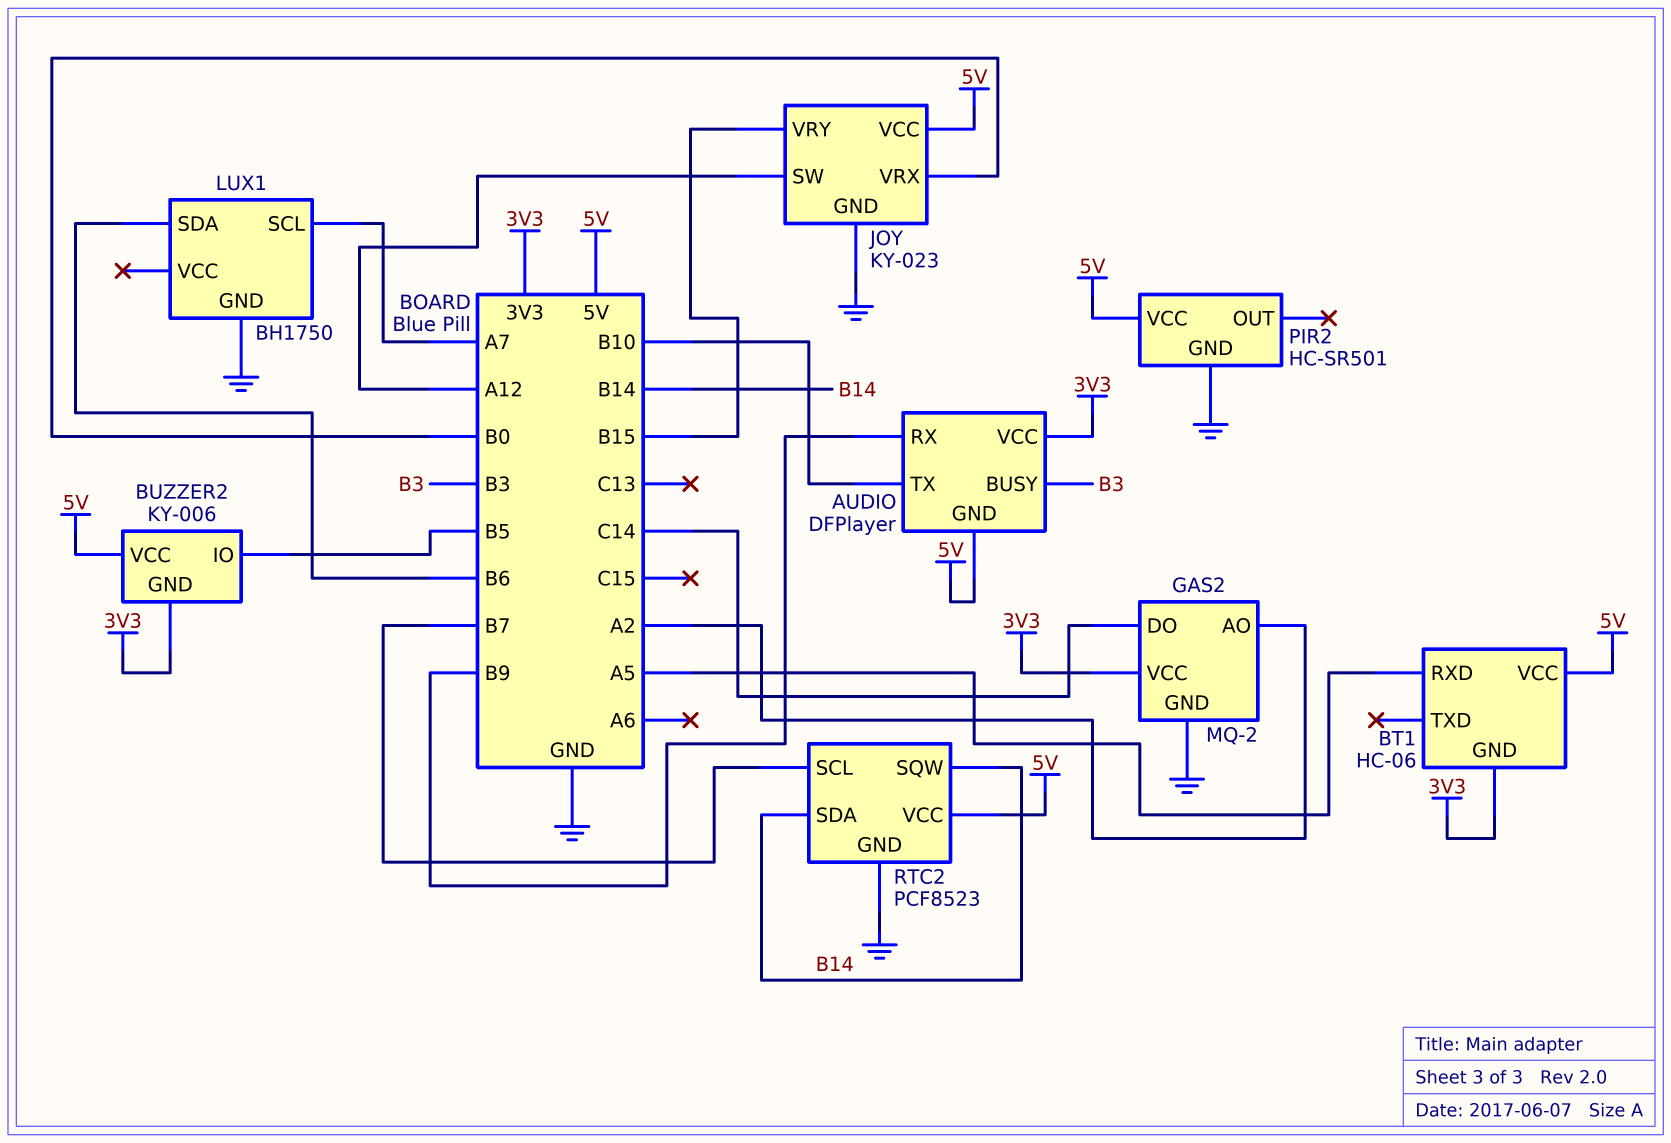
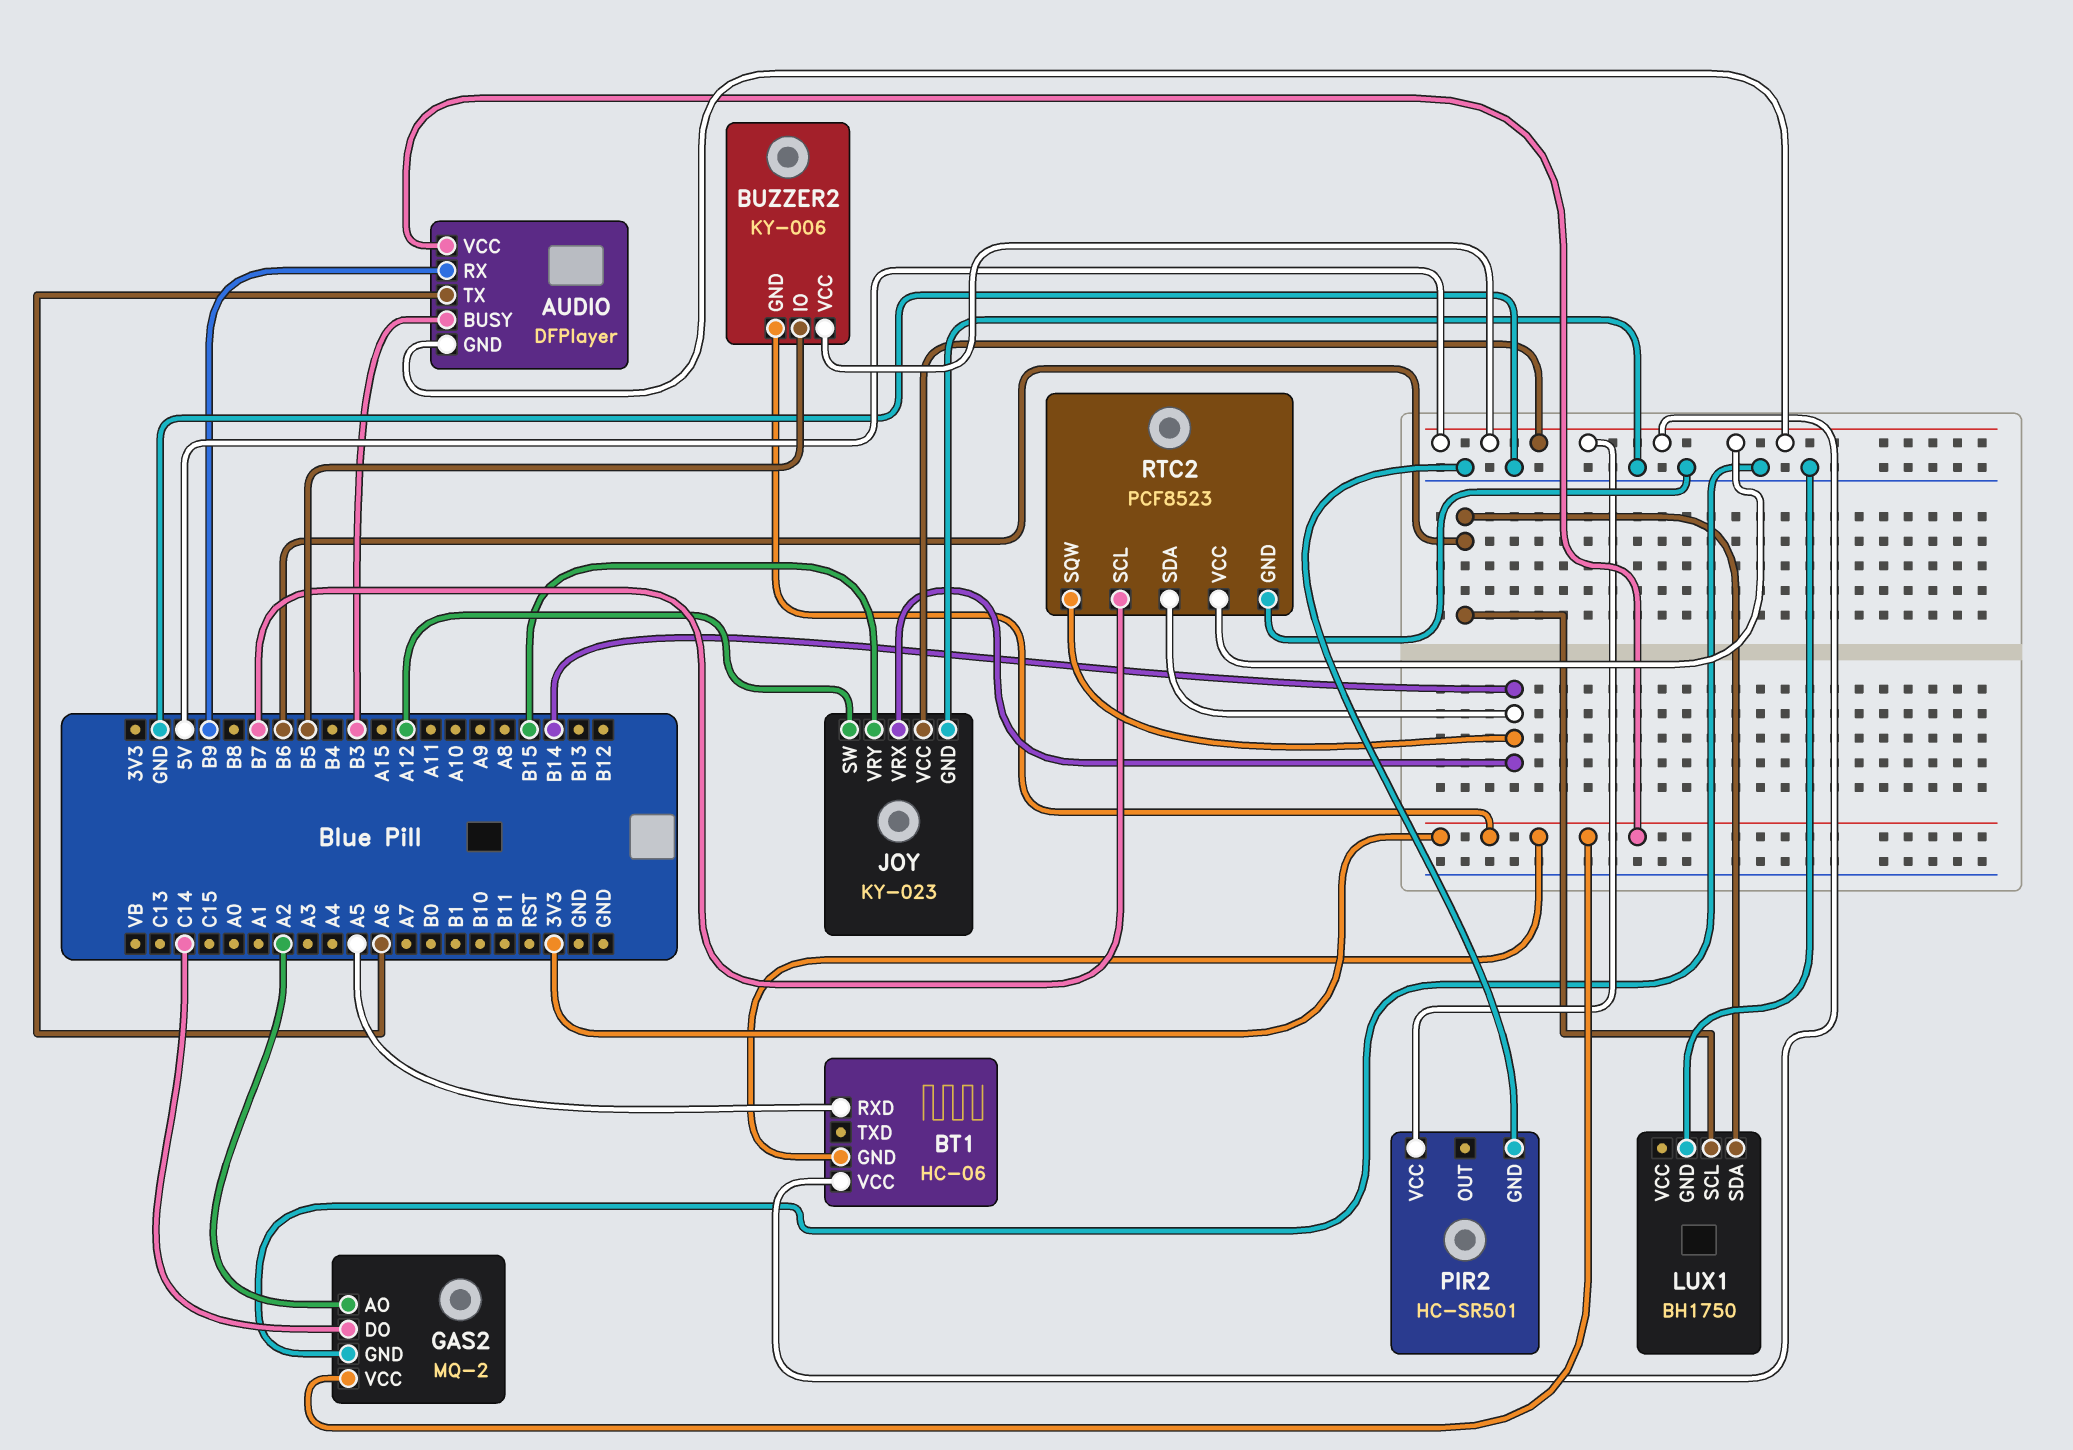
AUDIO pin TX: B10 -> A6
JOY pin VRX: B0 -> B14
LUX1 pin SCL: A7 -> B6

